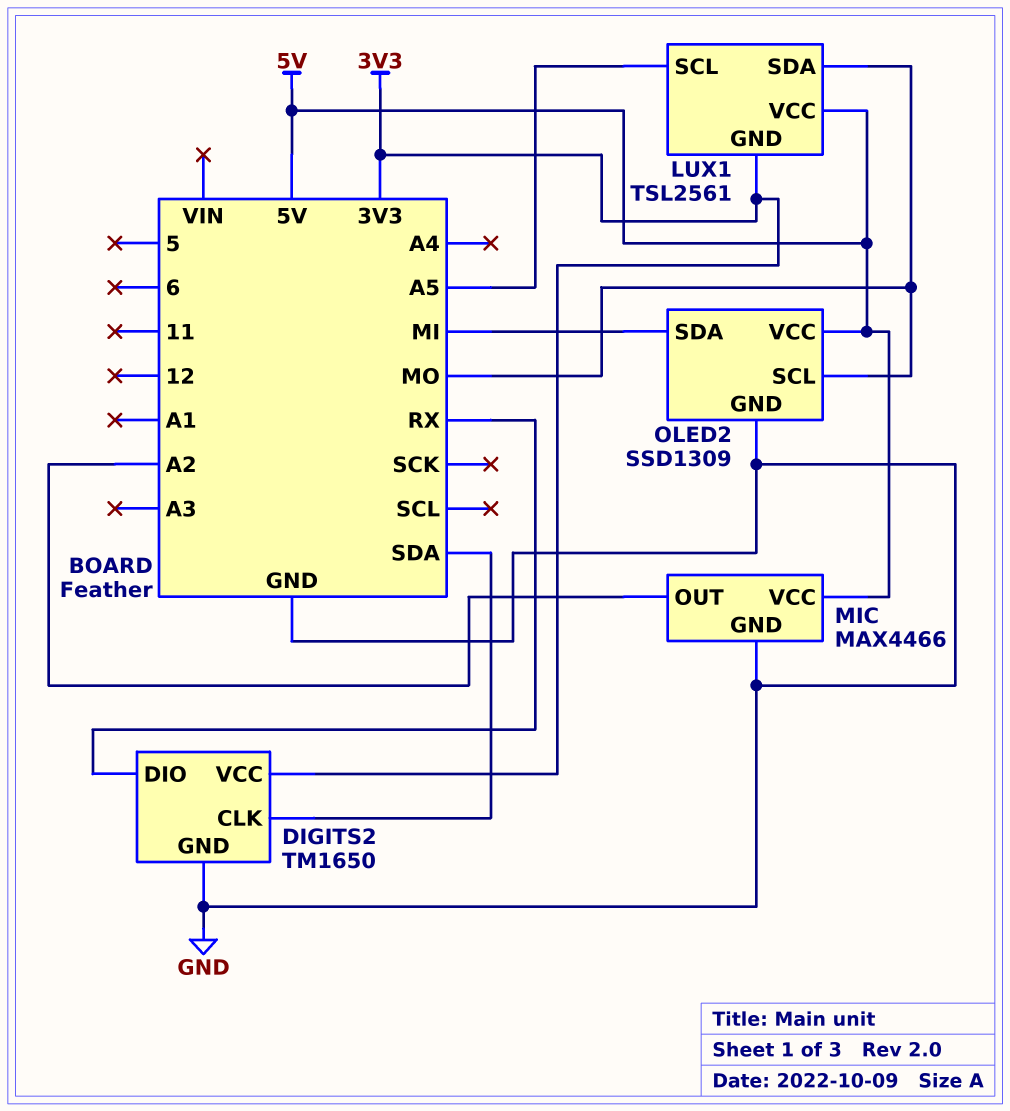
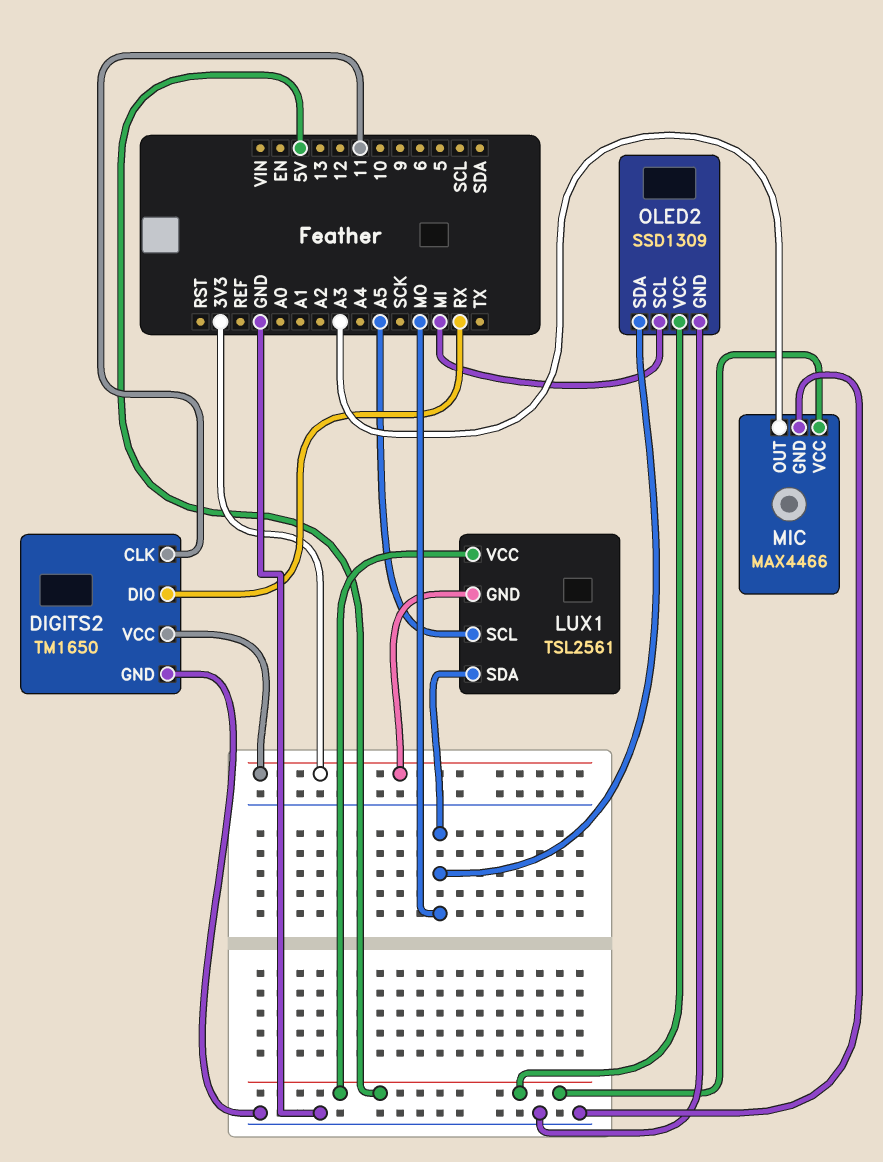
DIGITS2 pin CLK: SDA -> 11
MIC pin OUT: A2 -> A3
OLED2 pin SCL: MO -> MI
OLED2 pin SDA: MI -> MO

